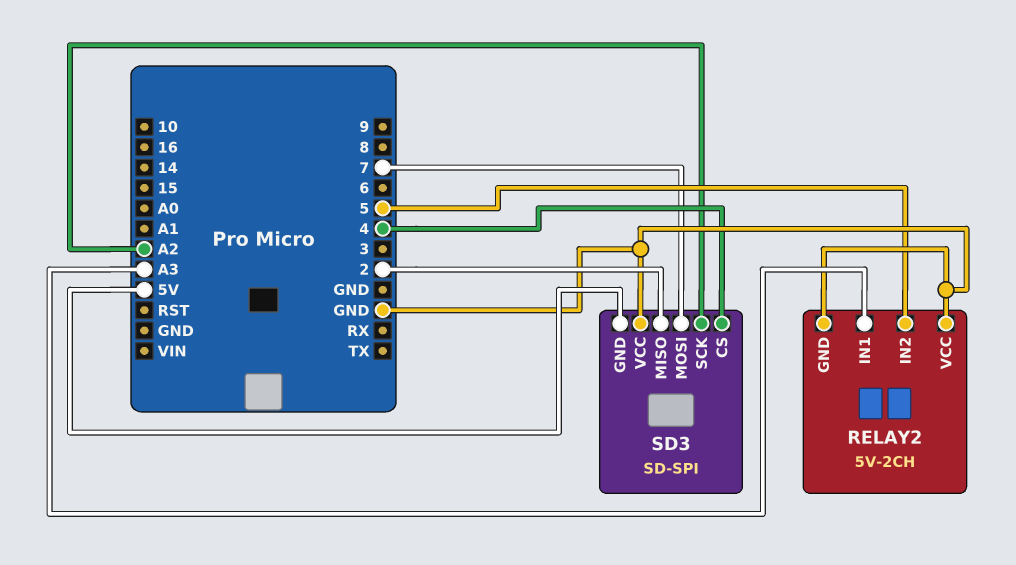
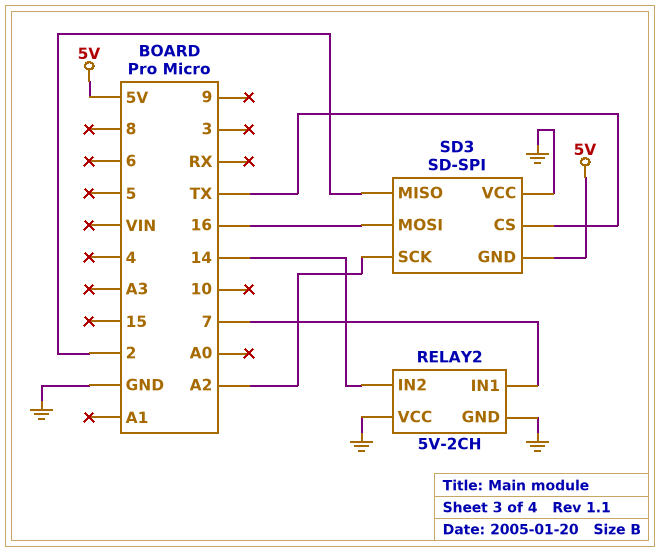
RELAY2 pin IN1: A3 -> 7
RELAY2 pin IN2: 5 -> 14
SD3 pin CS: 4 -> TX
SD3 pin MOSI: 7 -> 16

